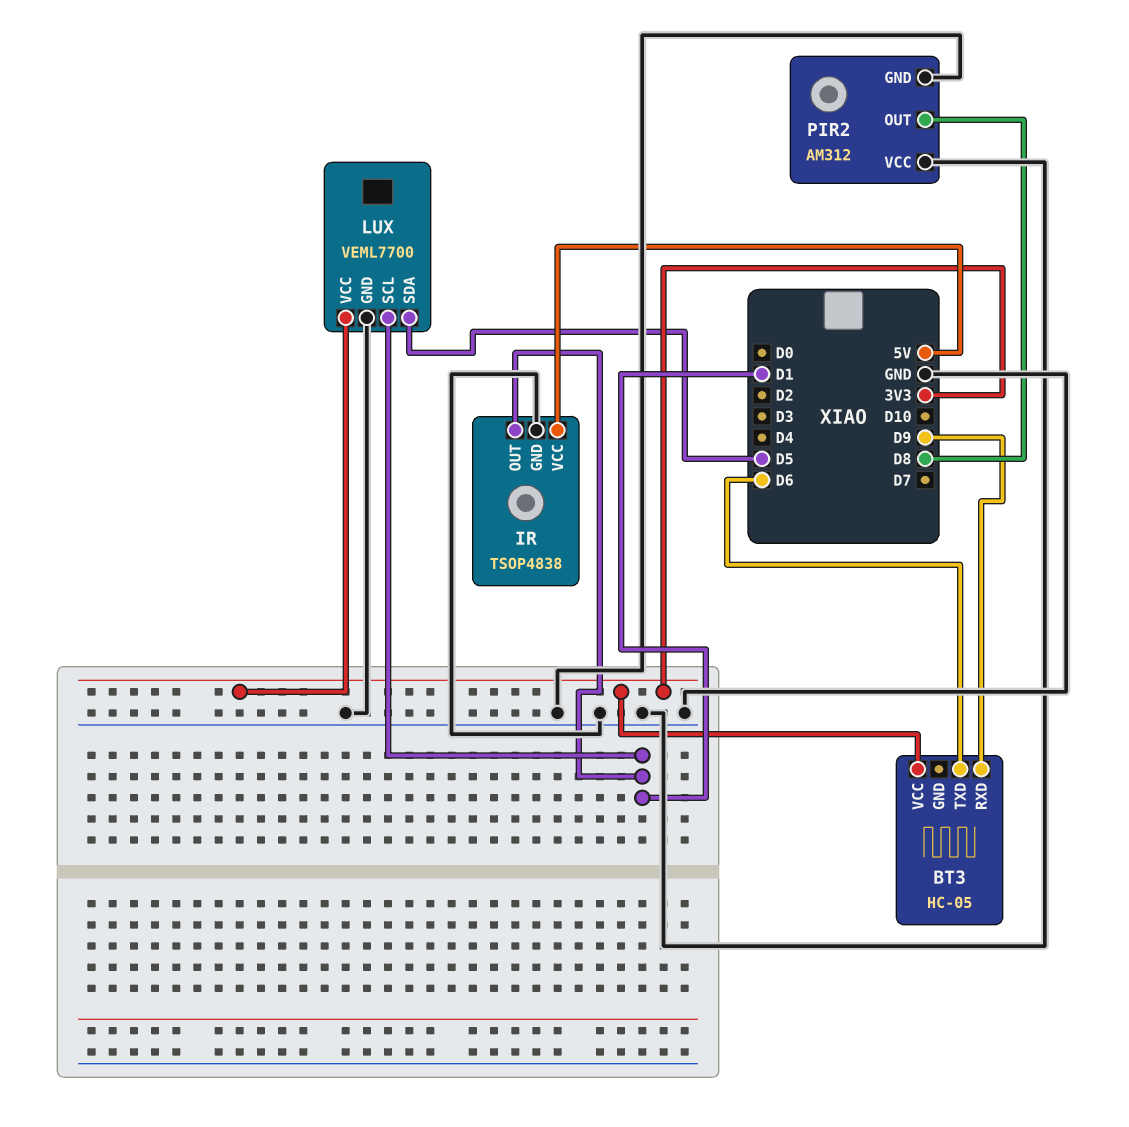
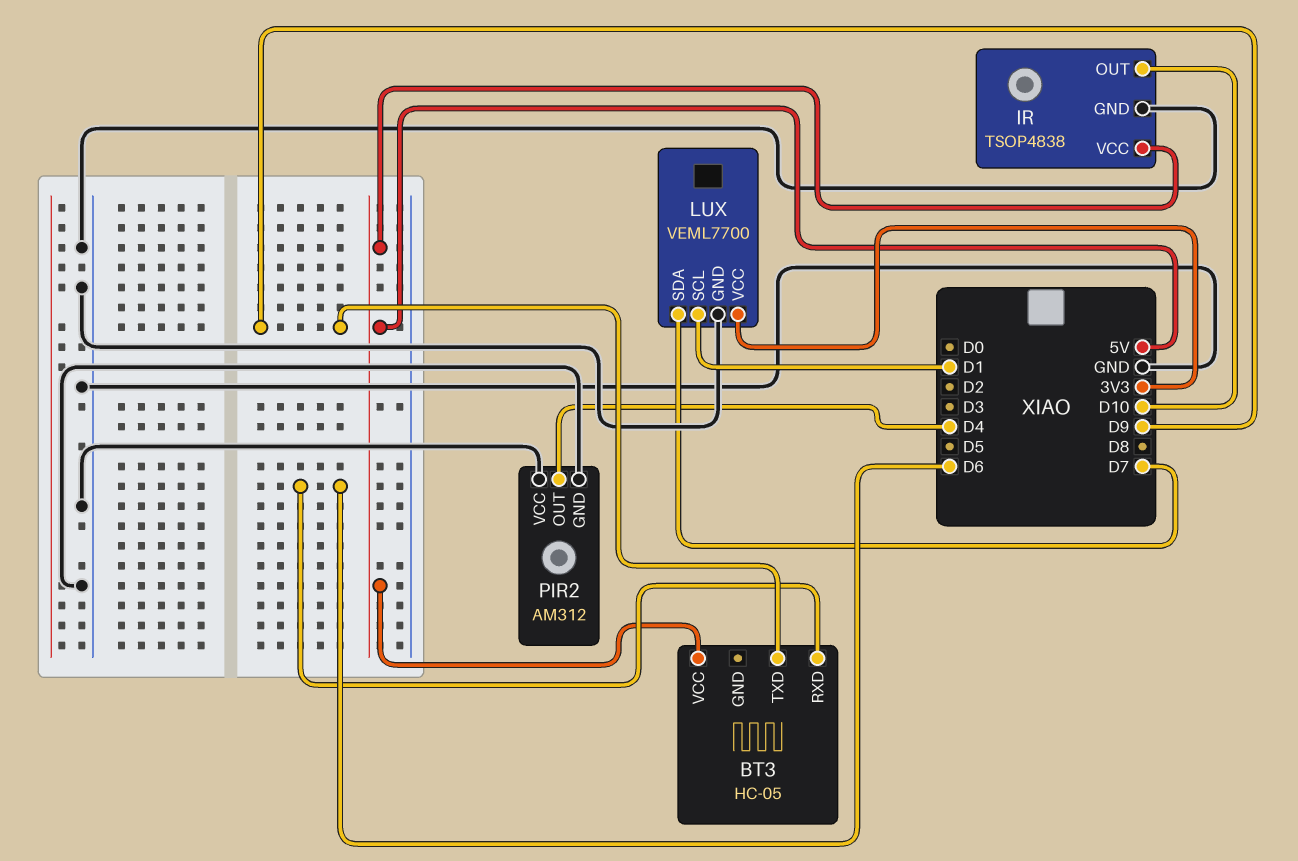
BT3 pin RXD: D9 -> D6
BT3 pin TXD: D6 -> D9
BT3 pin VCC: 3V3 -> 5V
IR pin OUT: D1 -> D10
LUX pin SDA: D5 -> D7
PIR2 pin OUT: D8 -> D4

